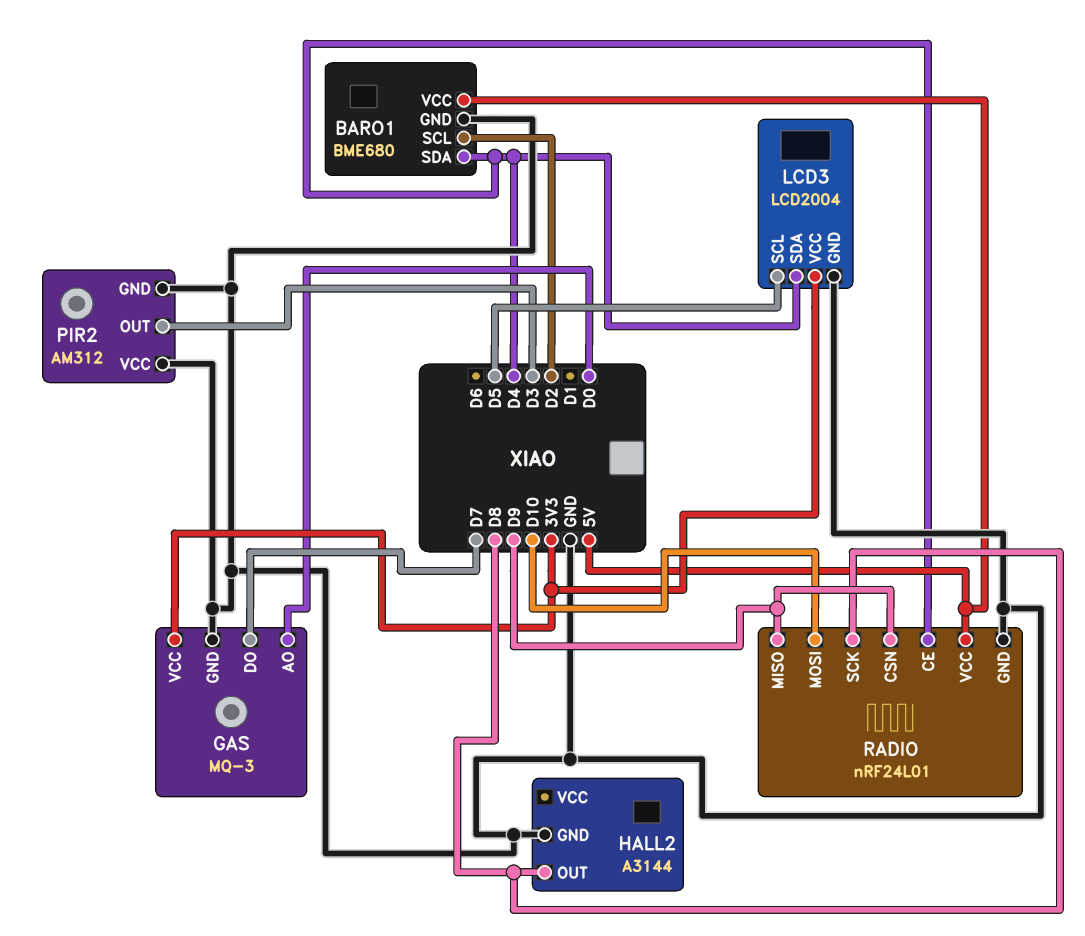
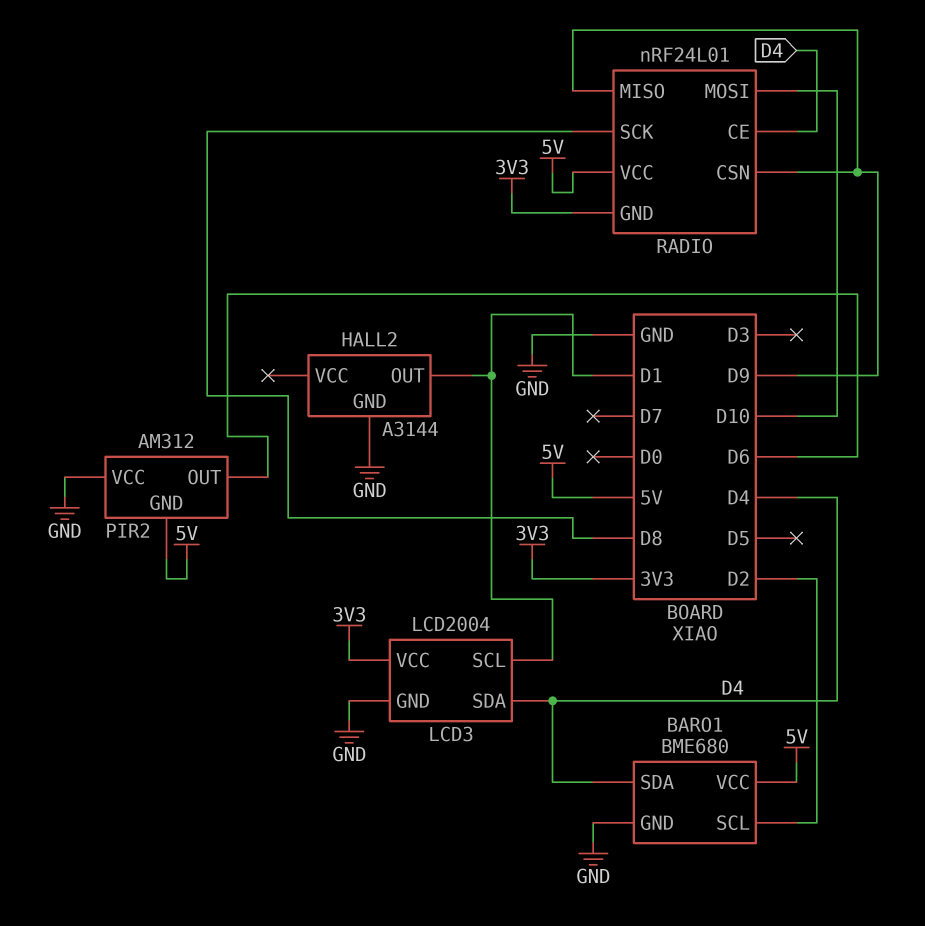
GAS: MQ-3 -> none
GAS pin AO: D0 -> none
GAS pin DO: D7 -> none
GAS pin GND: GND -> none
GAS pin VCC: 3V3 -> none
HALL2 pin OUT: D8 -> D1
LCD3 pin SCL: D5 -> D1
PIR2 pin GND: GND -> 5V
PIR2 pin OUT: D3 -> D6
RADIO pin GND: GND -> 3V3

